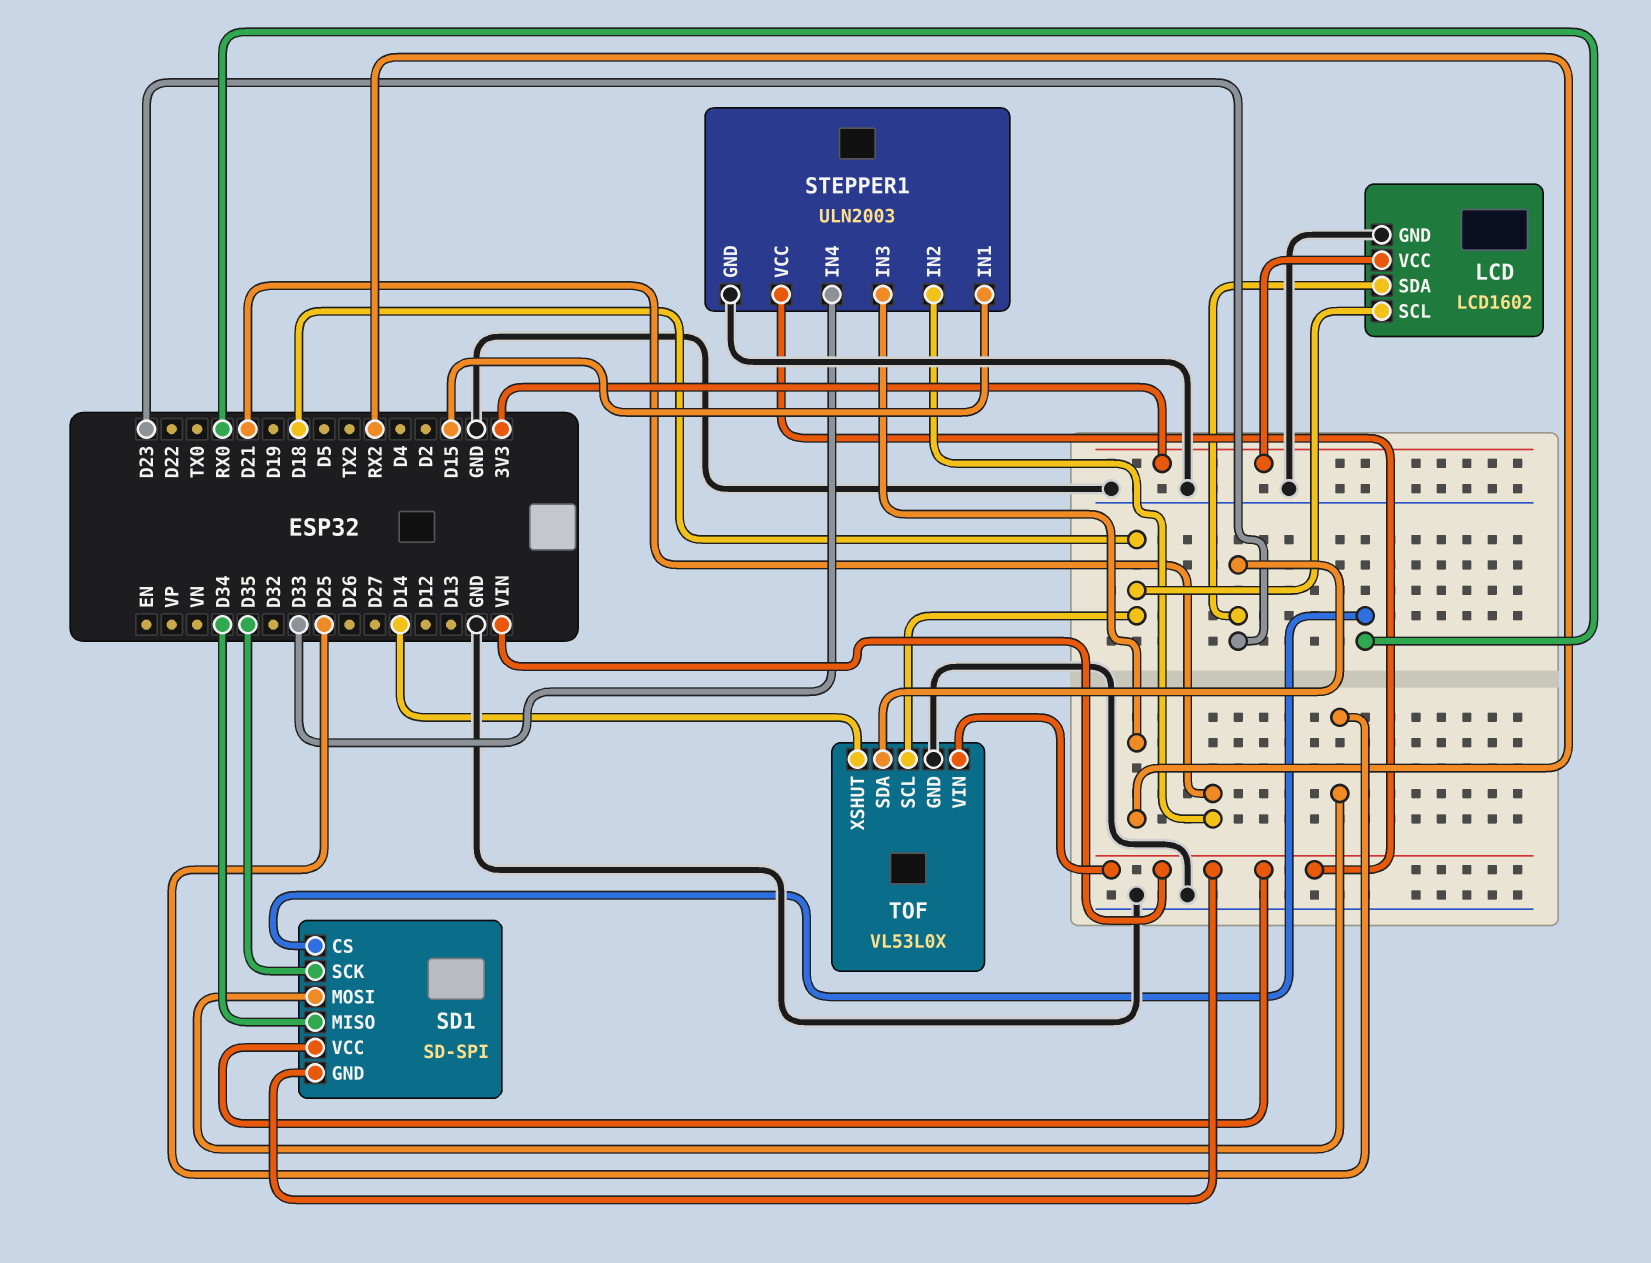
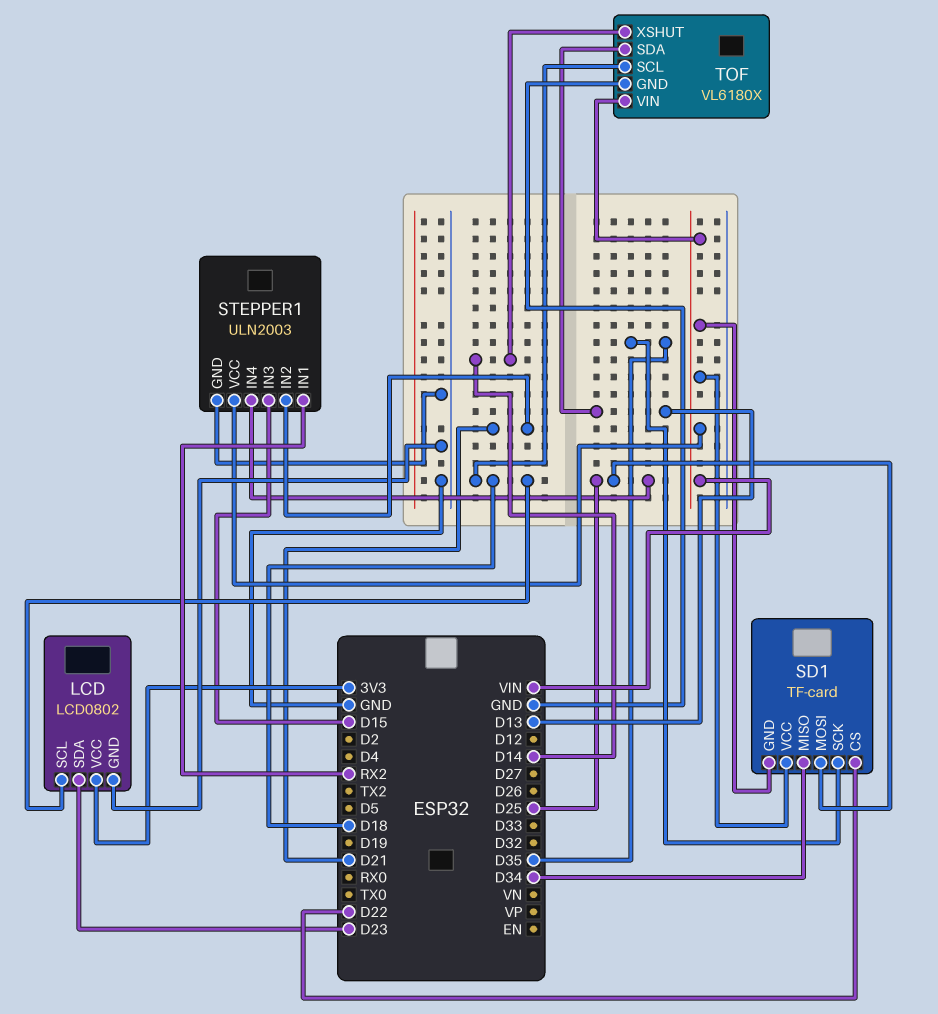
LCD: LCD1602 -> LCD0802
SD1: SD-SPI -> TF-card
SD1 pin CS: RX0 -> D22
STEPPER1 pin IN1: D15 -> RX2
STEPPER1 pin IN3: RX2 -> D15
STEPPER1 pin IN4: D33 -> D25
TOF: VL53L0X -> VL6180X
TOF pin SDA: D23 -> D13

